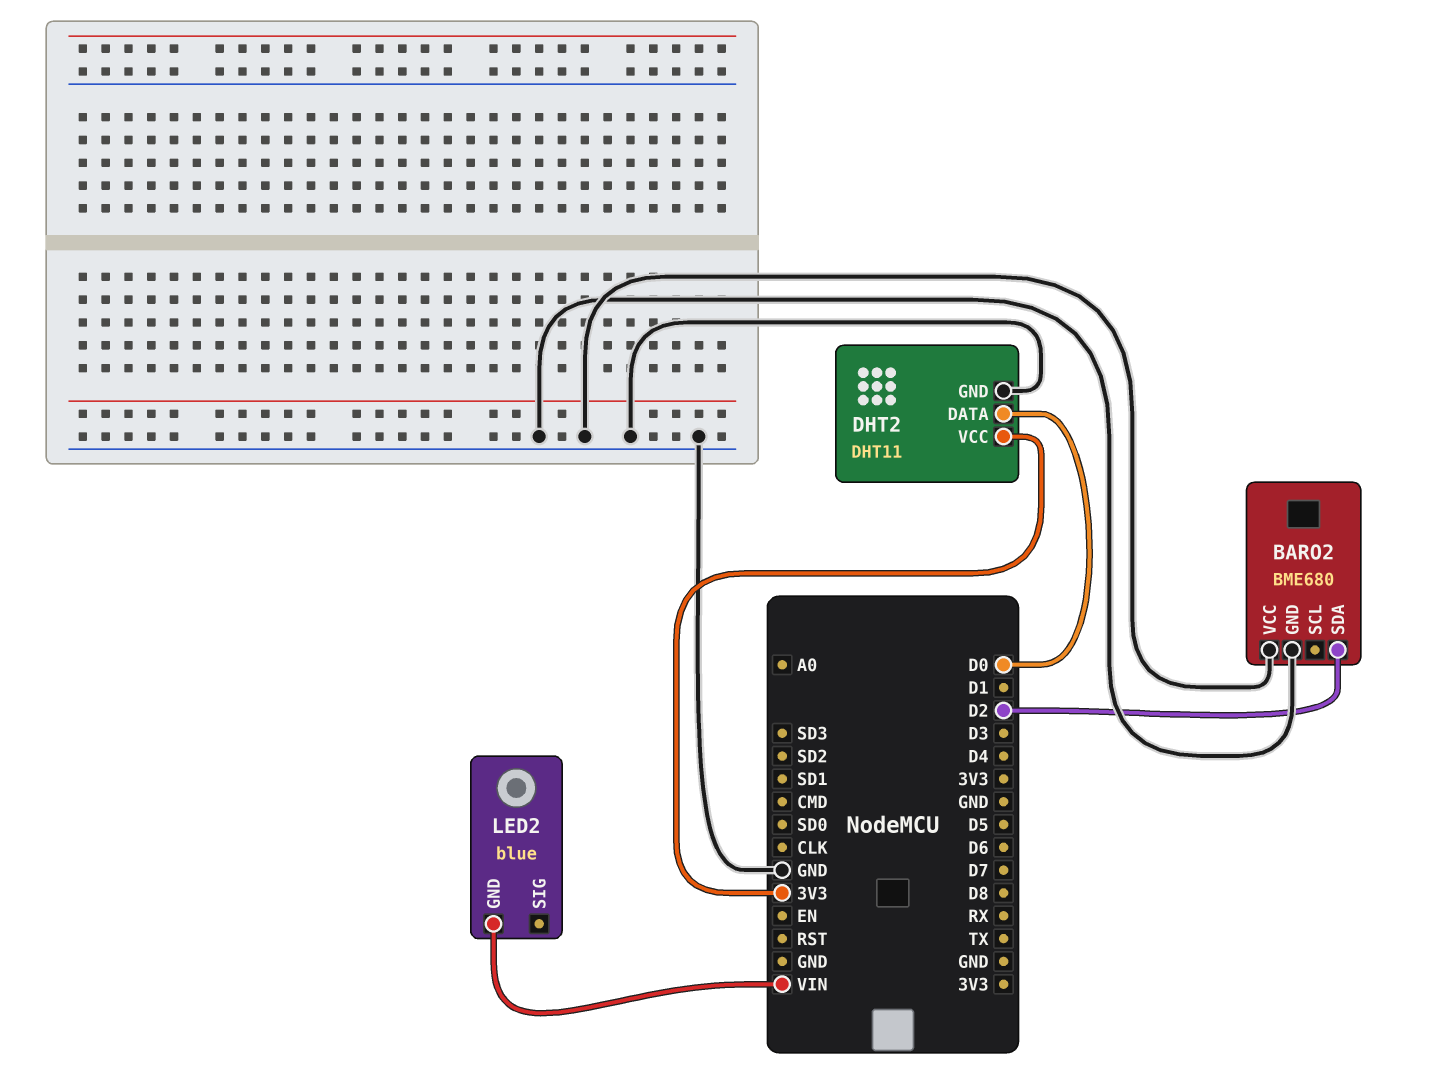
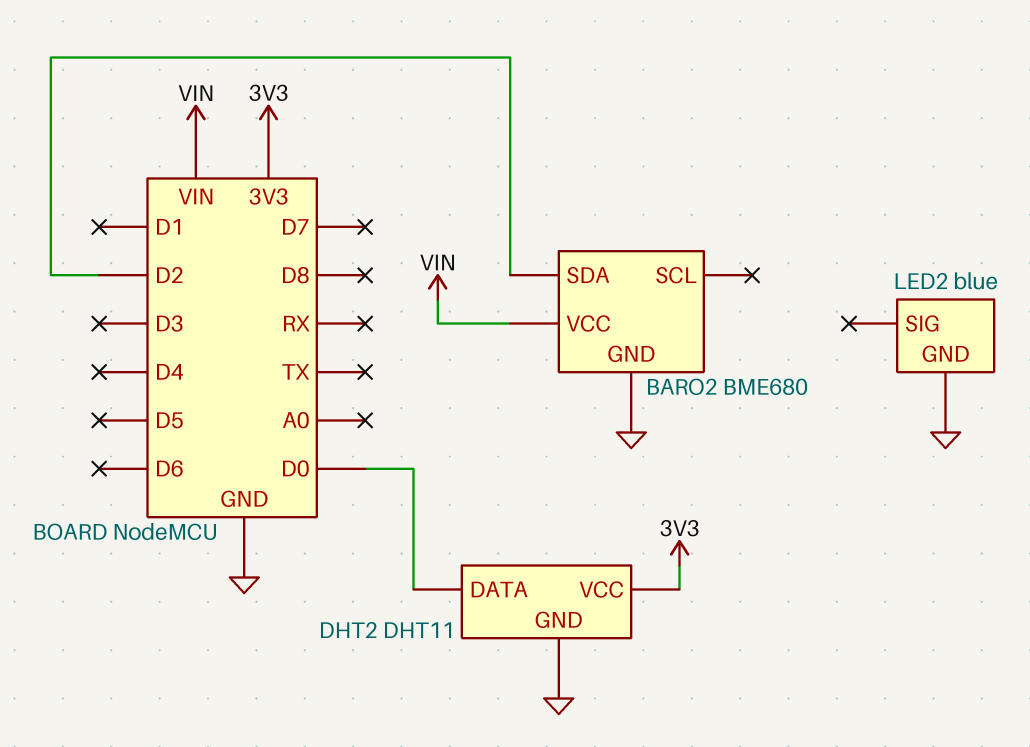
BARO2 pin VCC: GND -> VIN
LED2 pin GND: VIN -> GND

